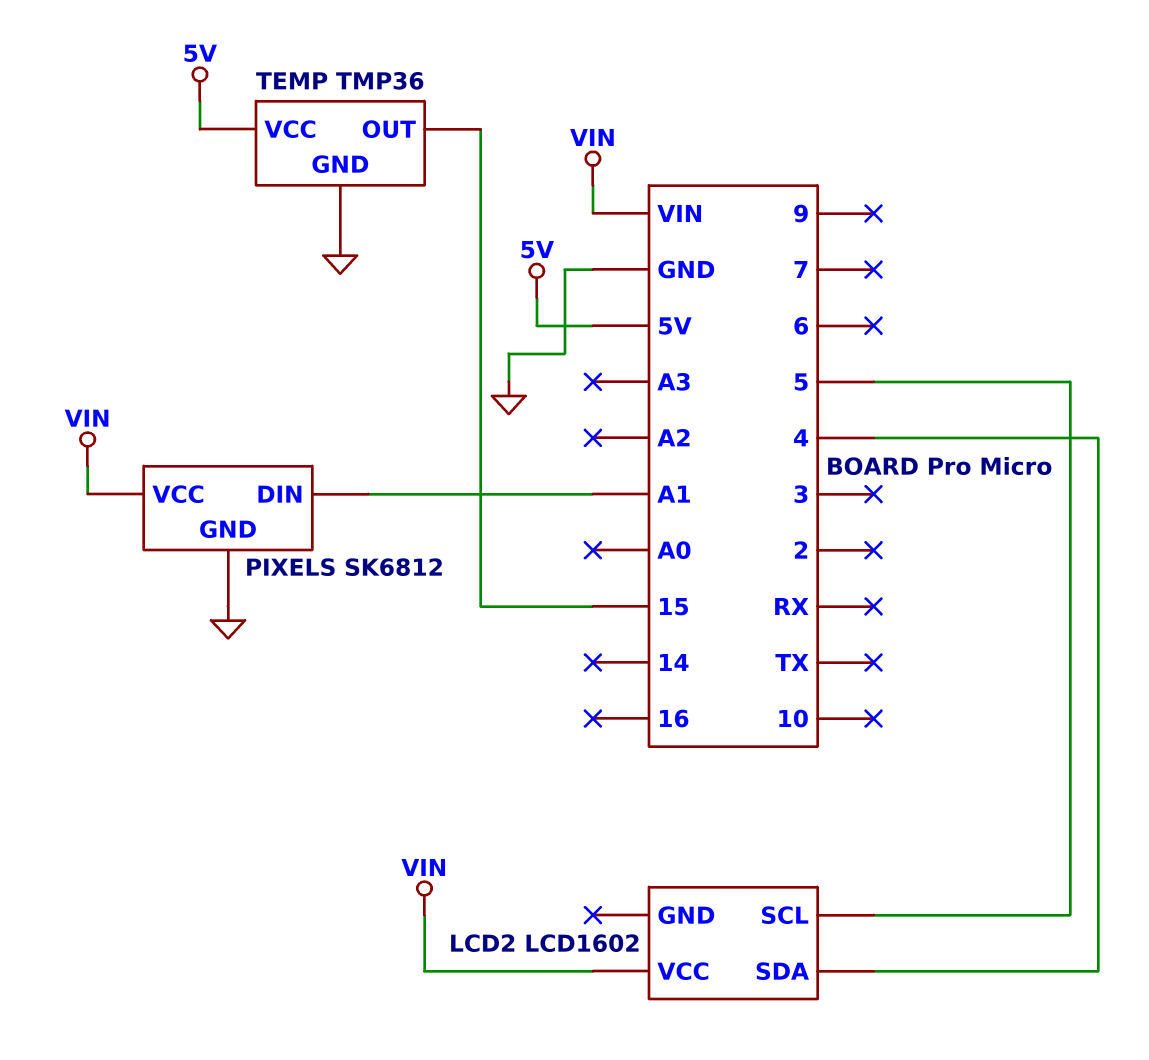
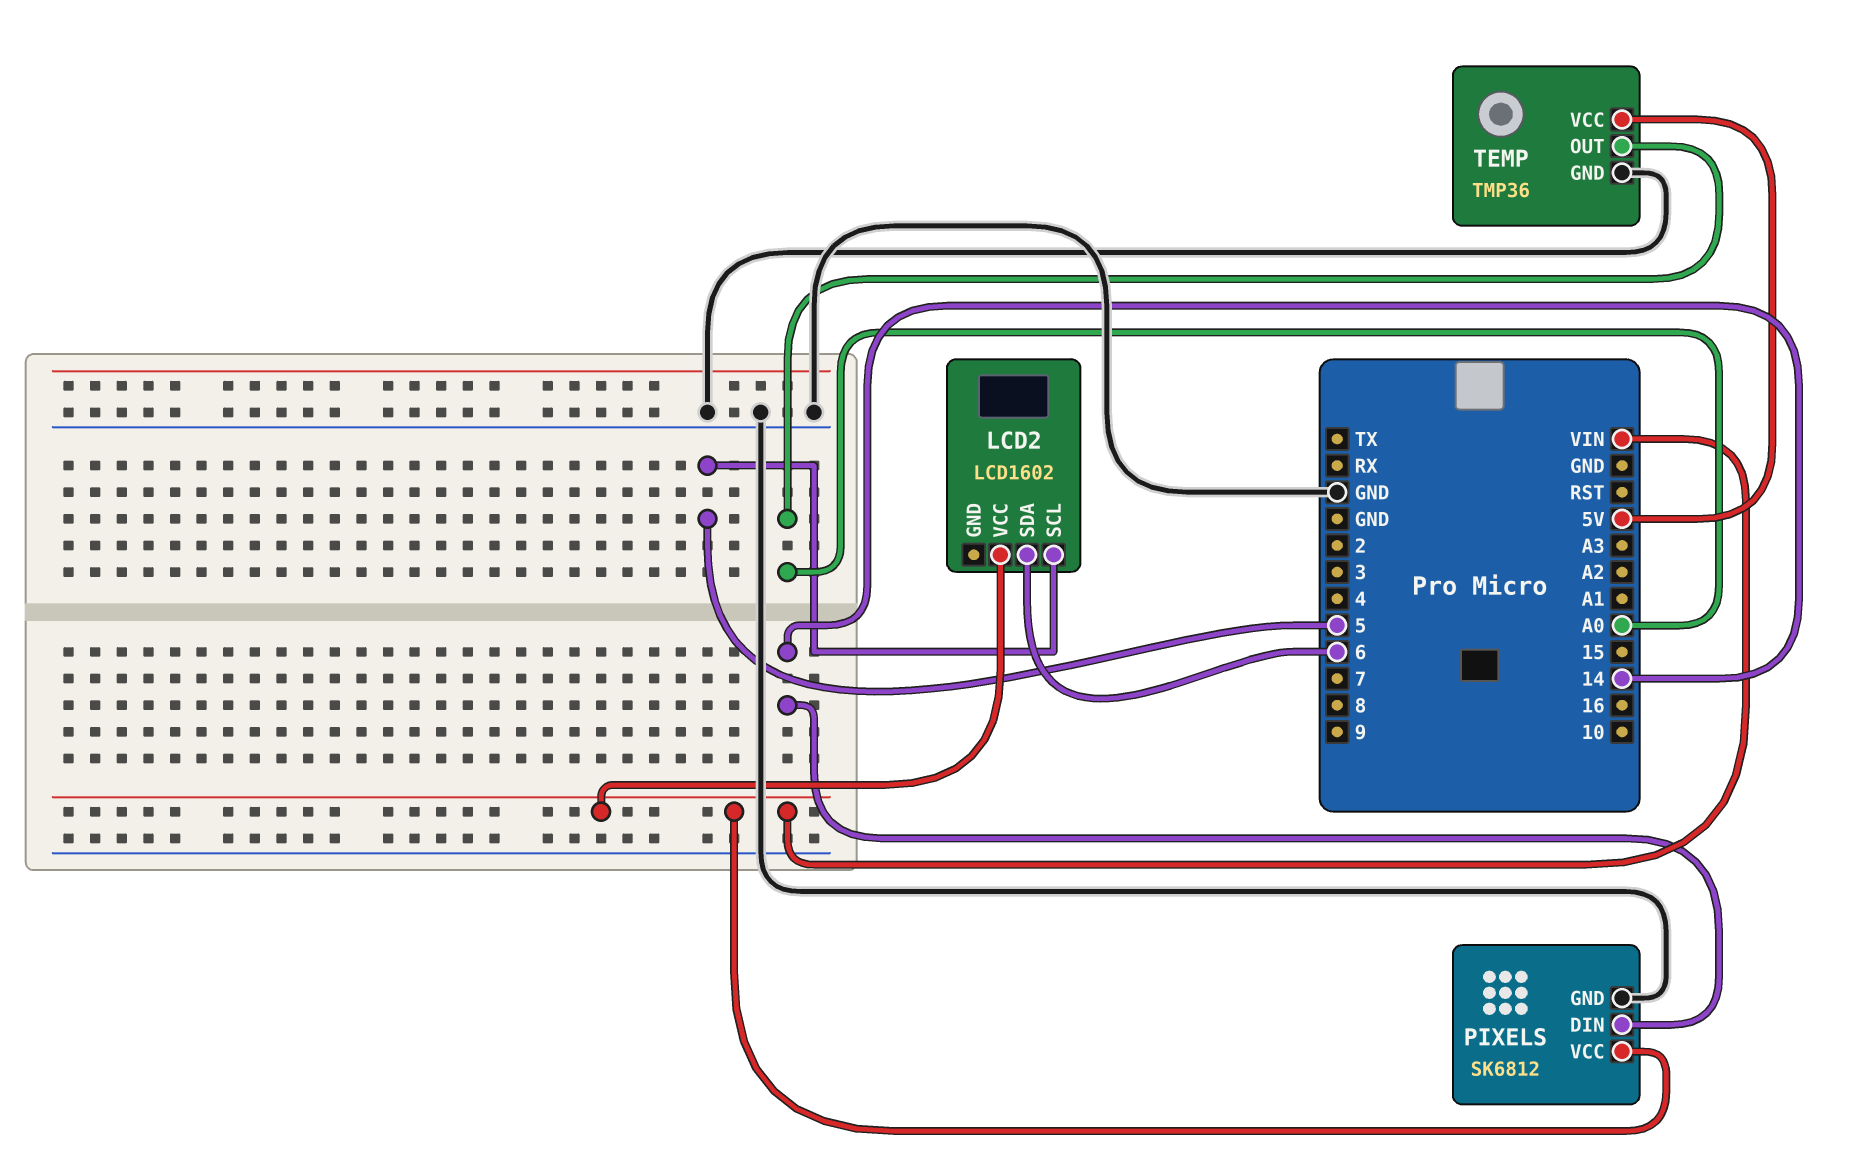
LCD2 pin SDA: 4 -> 6
PIXELS pin DIN: A1 -> 14
TEMP pin OUT: 15 -> A0

